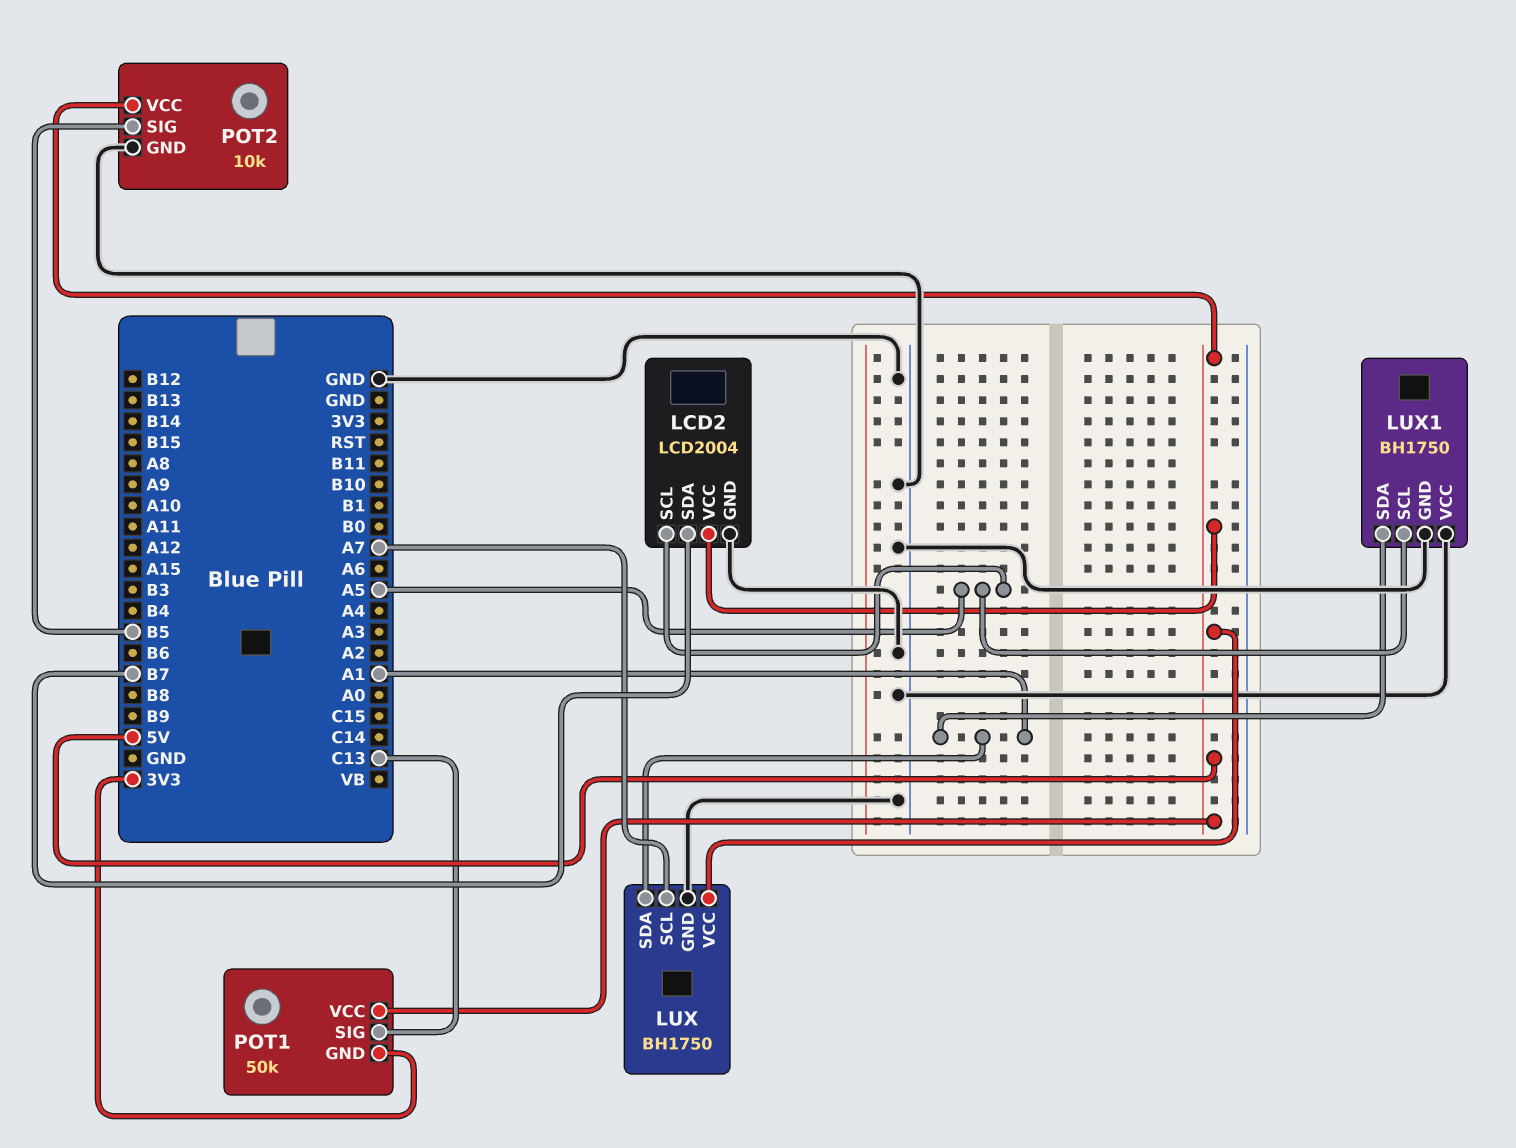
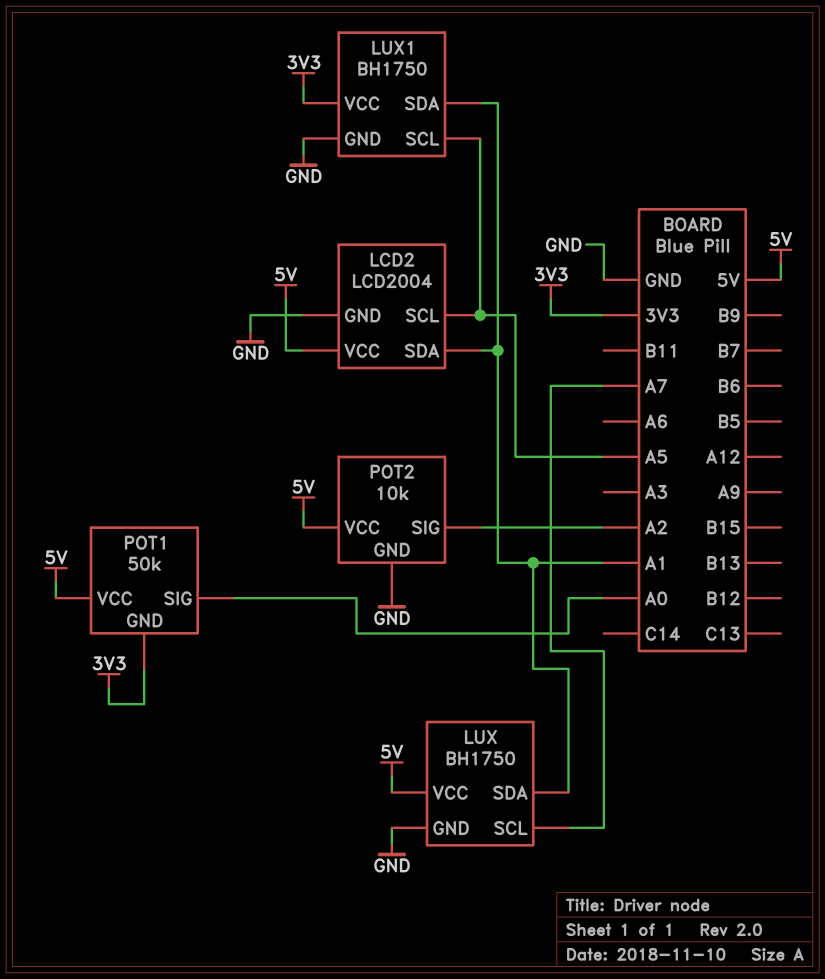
LCD2 pin SDA: B7 -> A1
LUX1 pin VCC: GND -> 3V3
POT1 pin SIG: C13 -> A0
POT2 pin SIG: B5 -> A2

